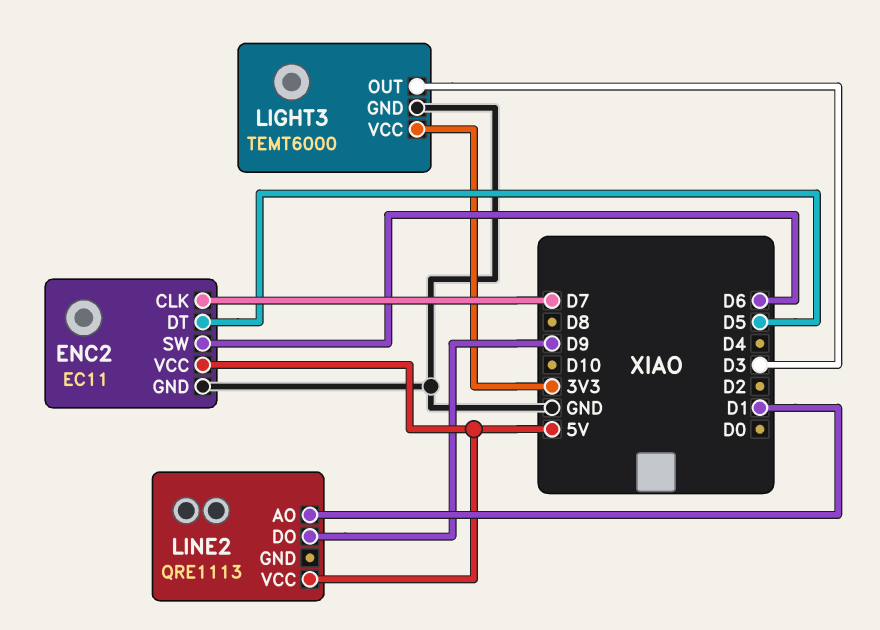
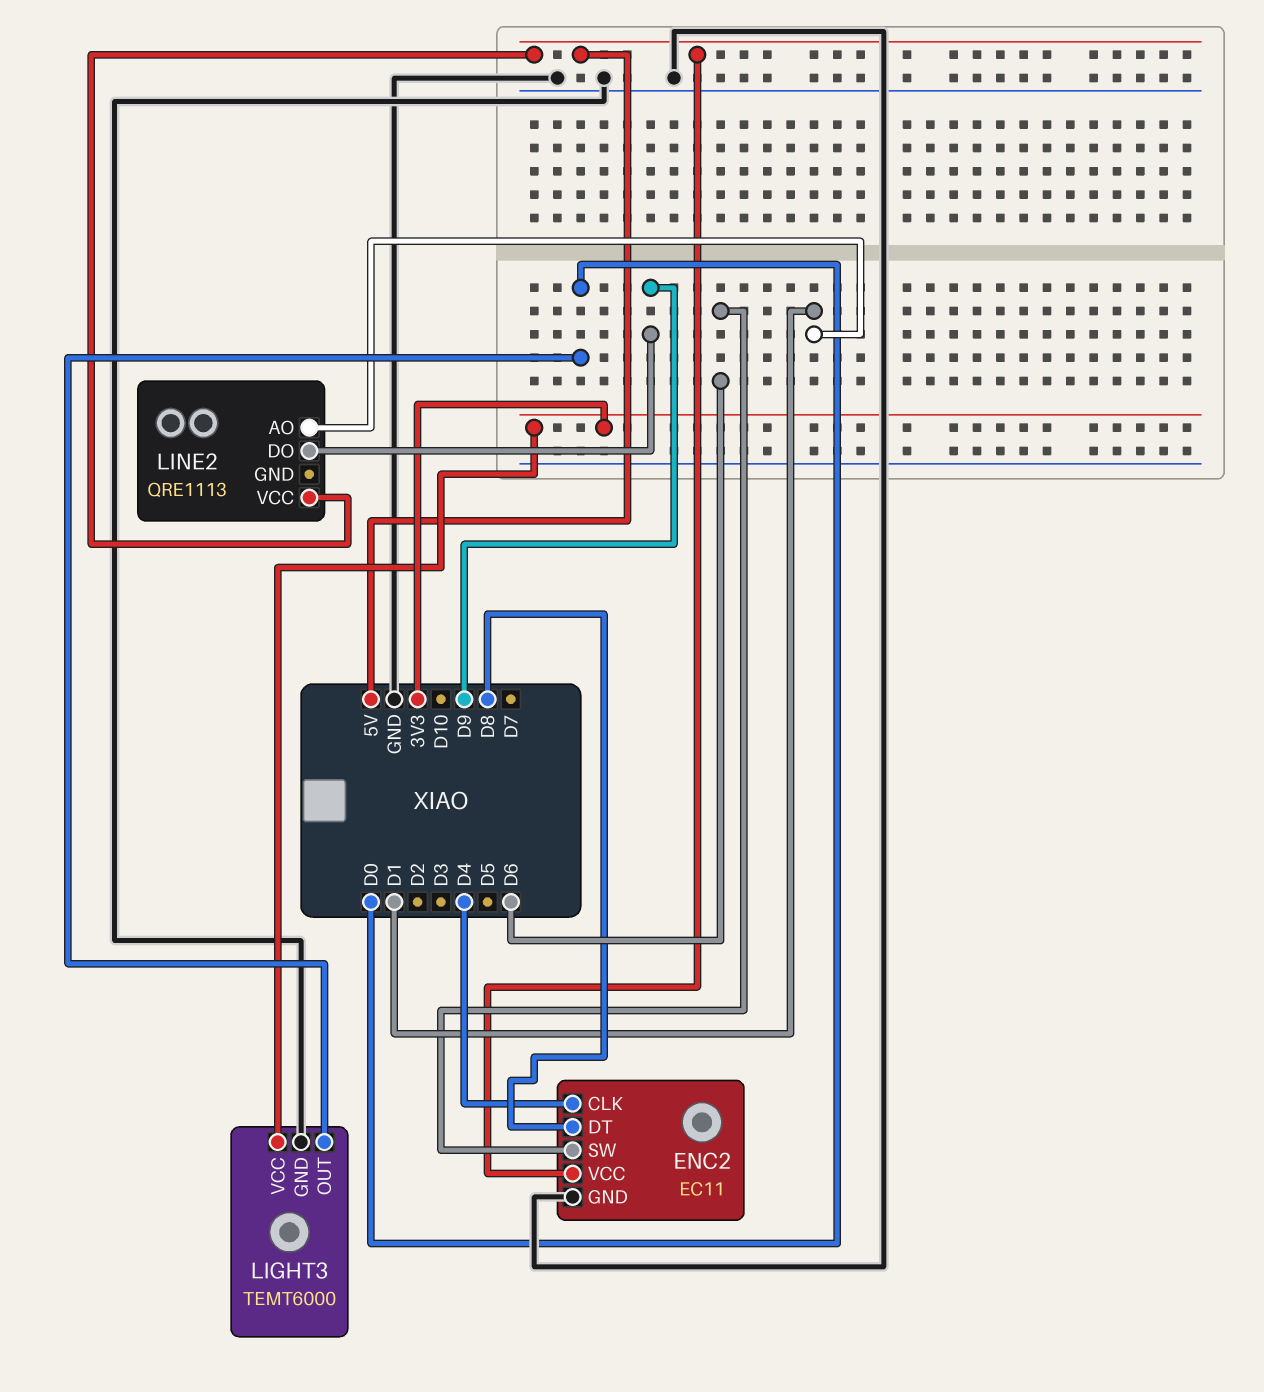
ENC2 pin CLK: D7 -> D4
ENC2 pin DT: D5 -> D8
LIGHT3 pin OUT: D3 -> D0

